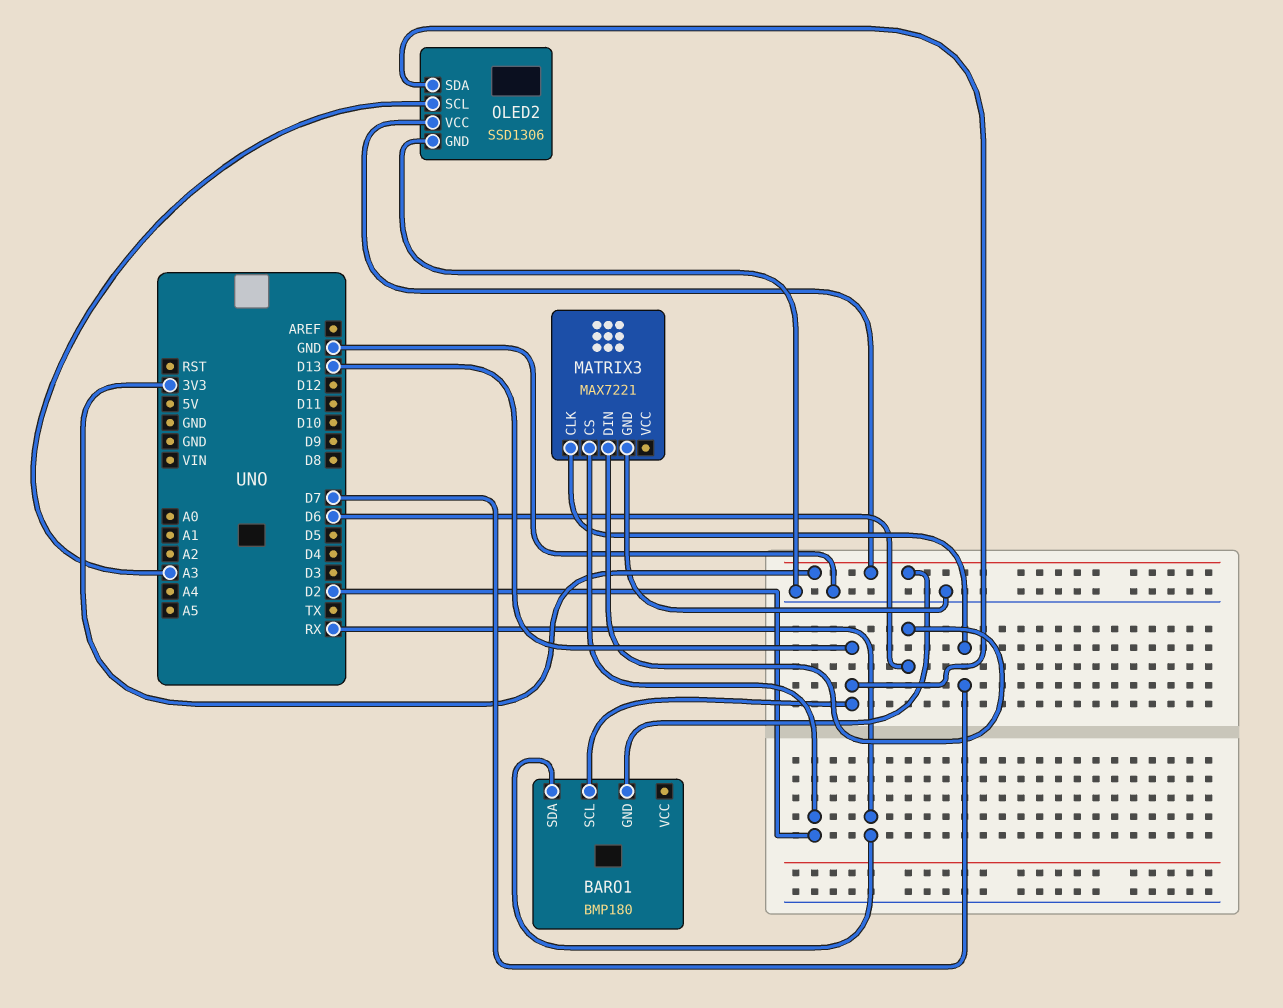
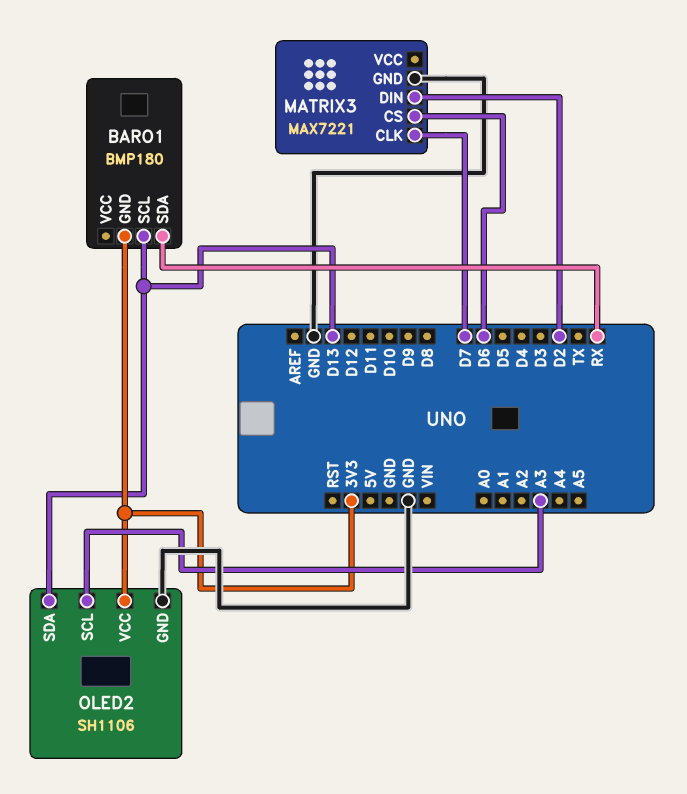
MATRIX3 pin CS: D2 -> D6
MATRIX3 pin DIN: D6 -> D2
OLED2: SSD1306 -> SH1106

